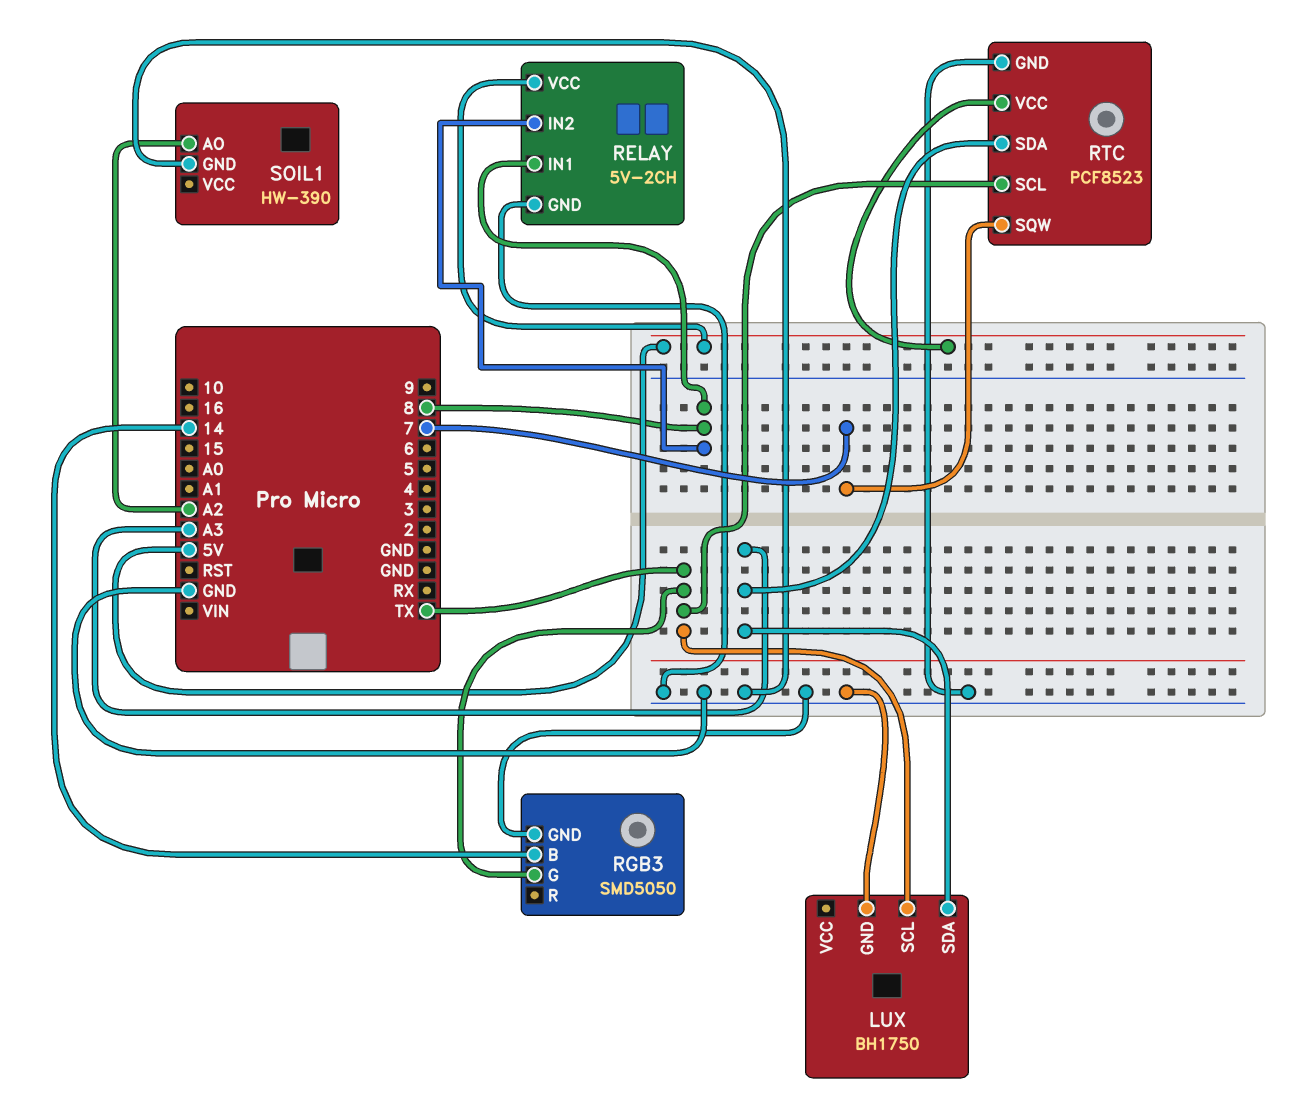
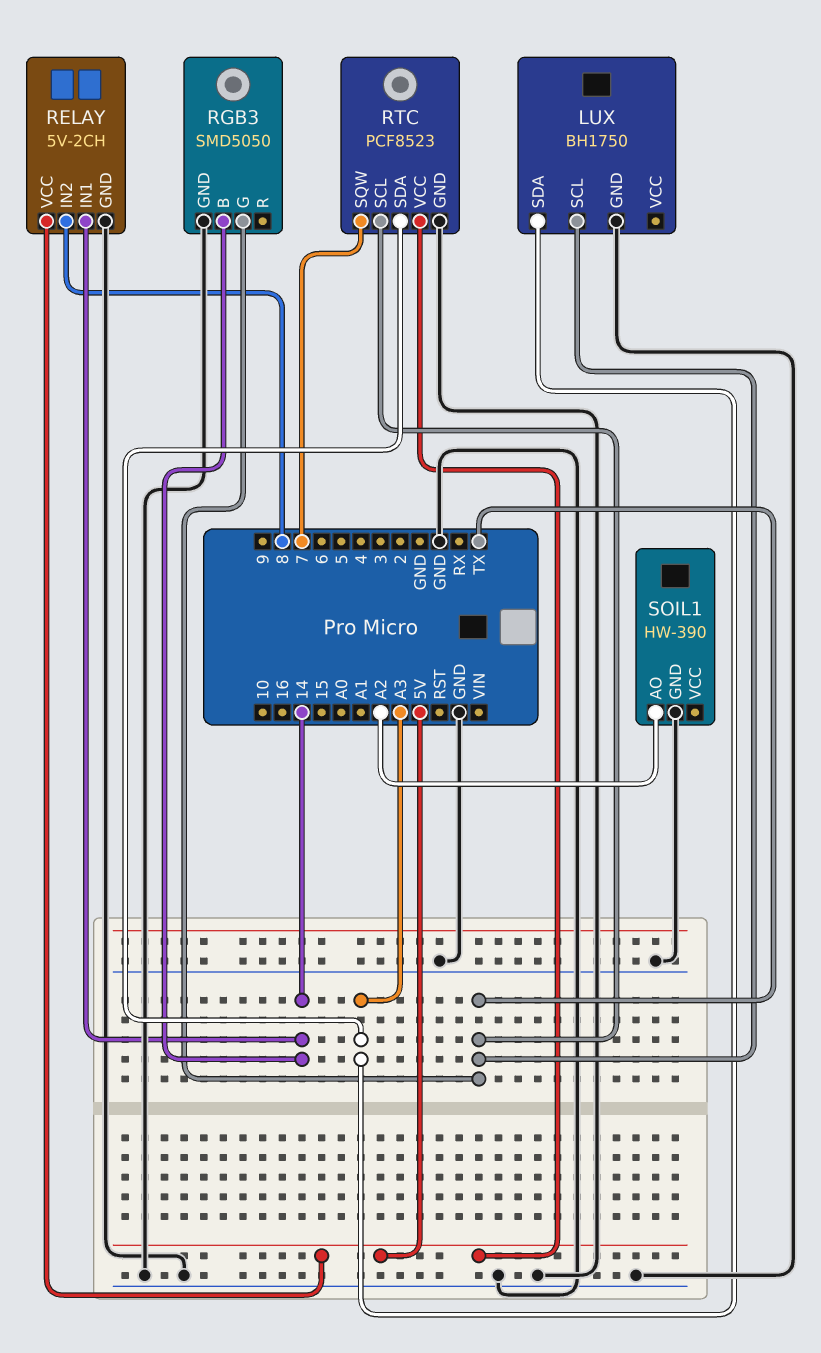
RELAY pin IN1: 8 -> 14

